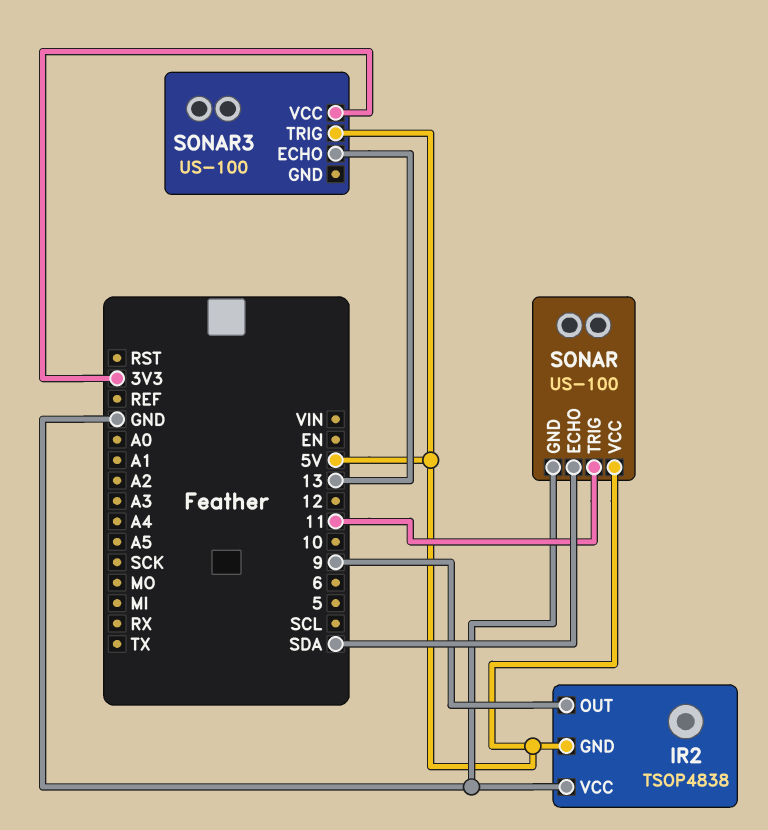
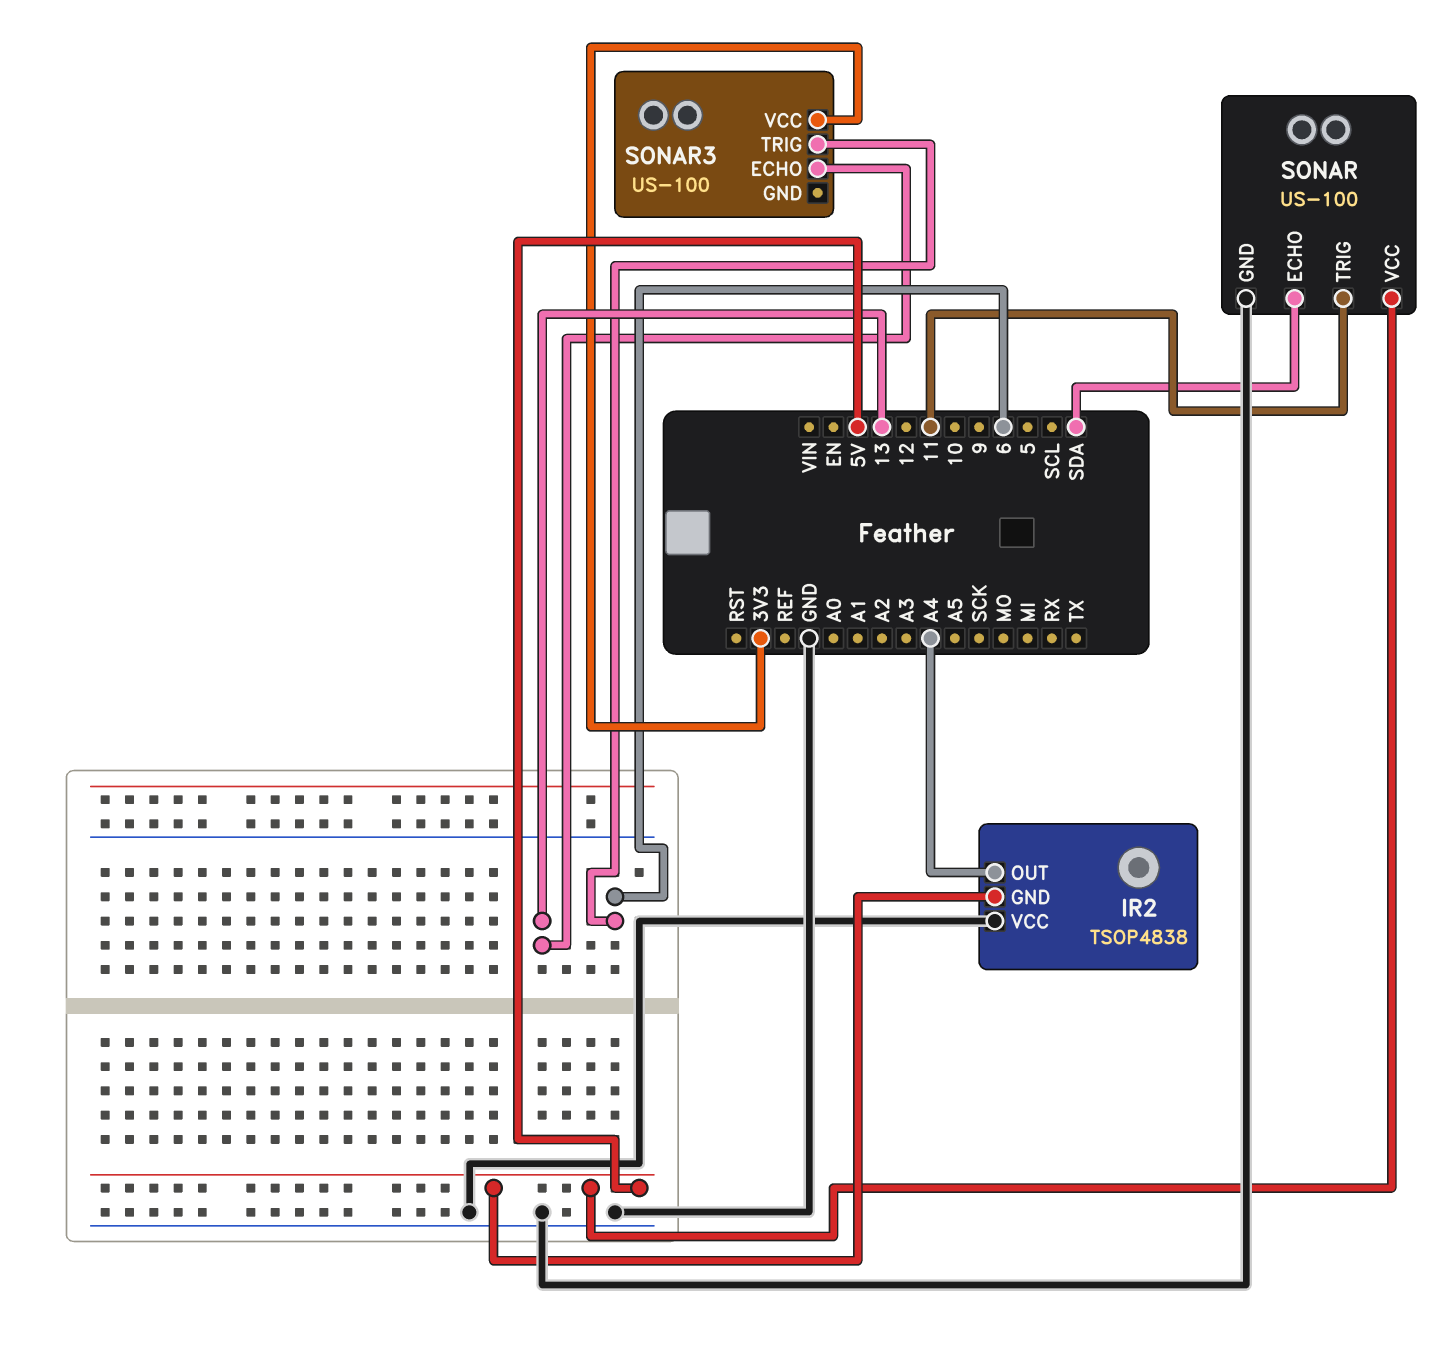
IR2 pin OUT: 9 -> A4
SONAR3 pin TRIG: 5V -> 6

